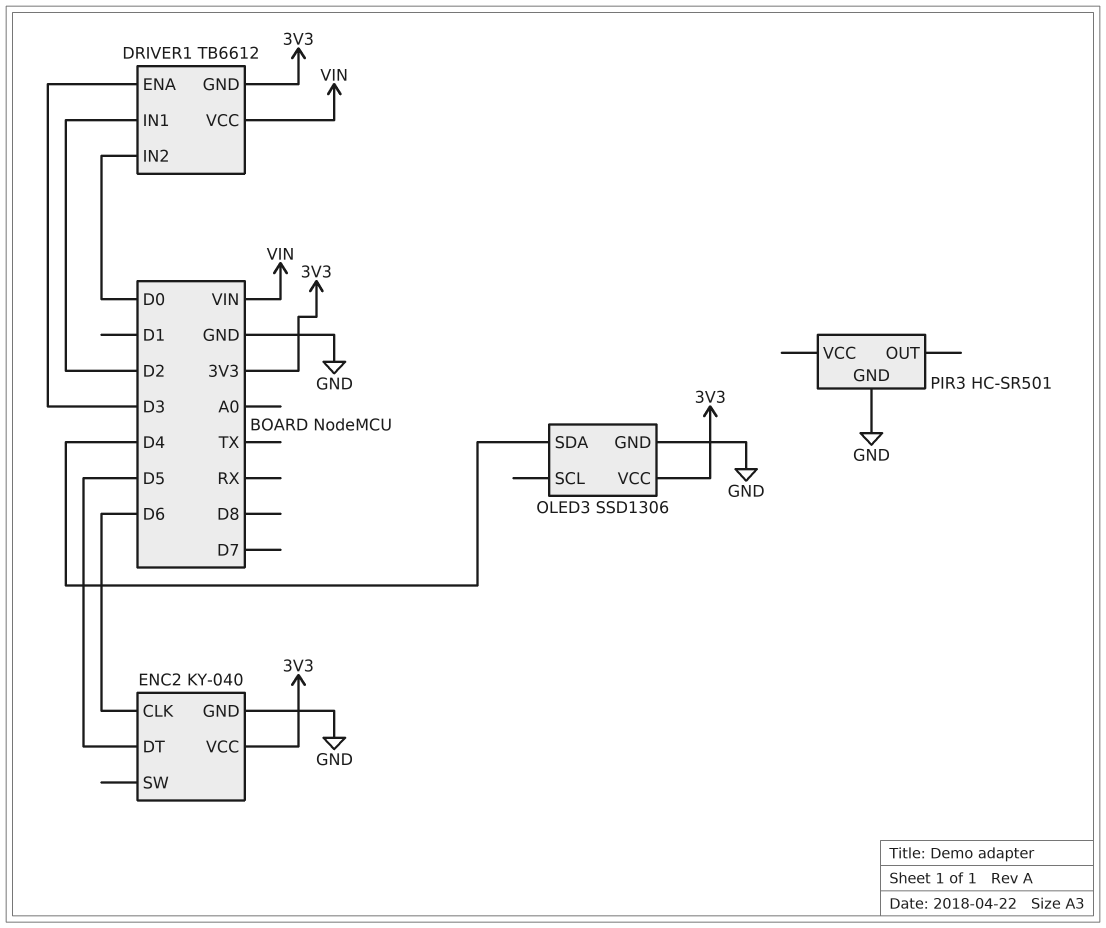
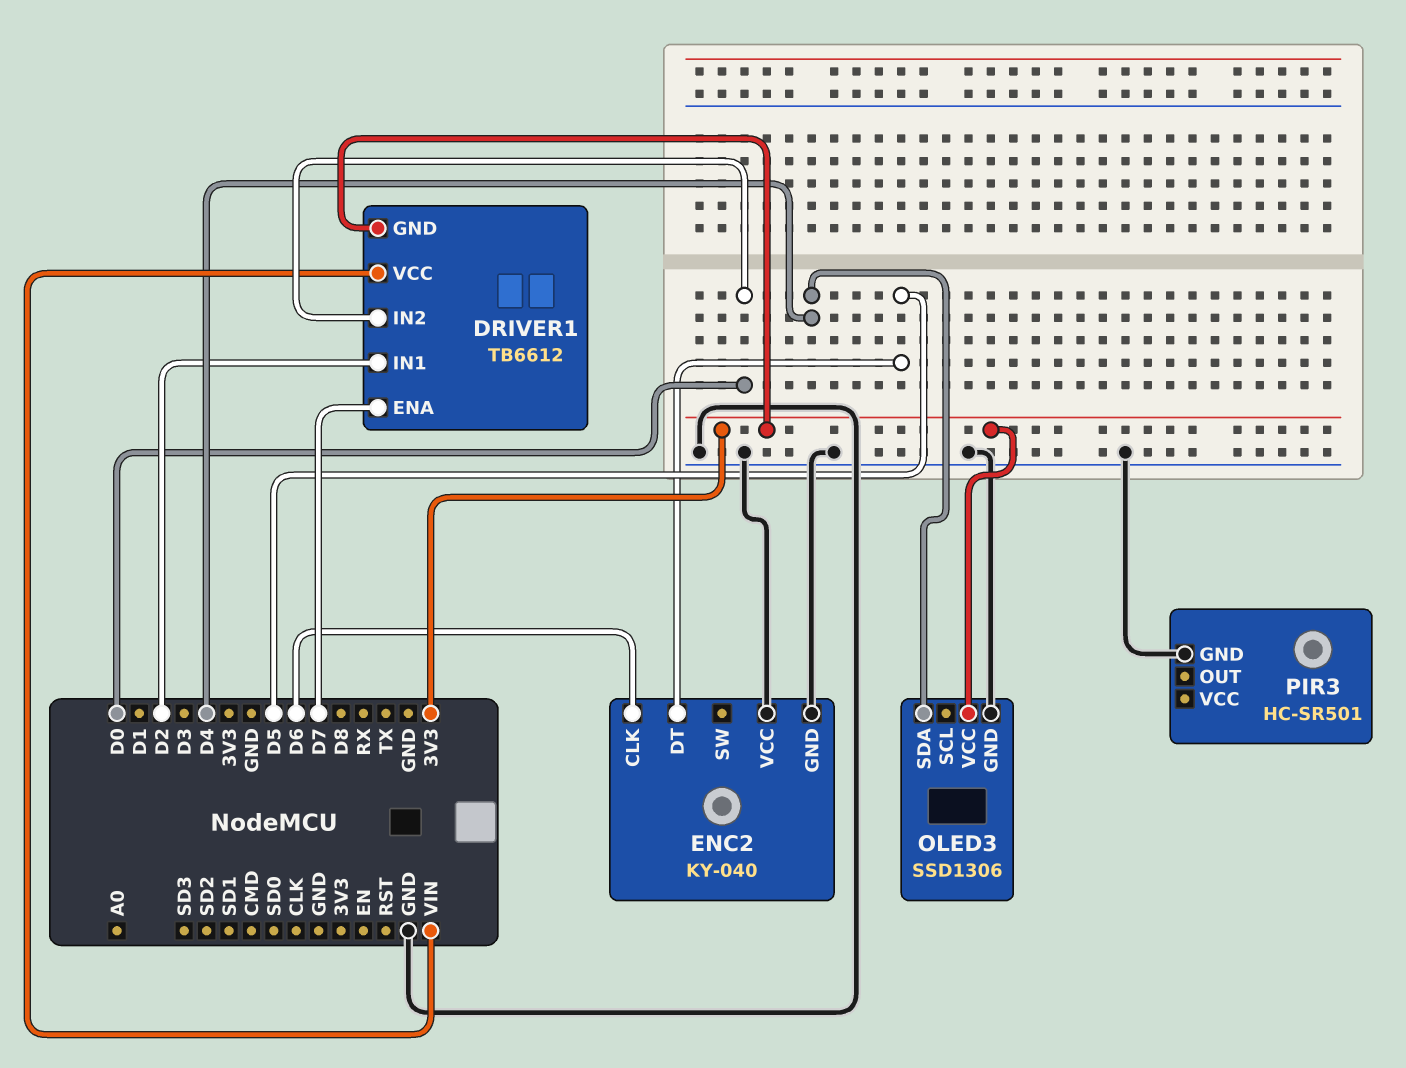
DRIVER1 pin ENA: D3 -> D7
ENC2 pin VCC: 3V3 -> GND

